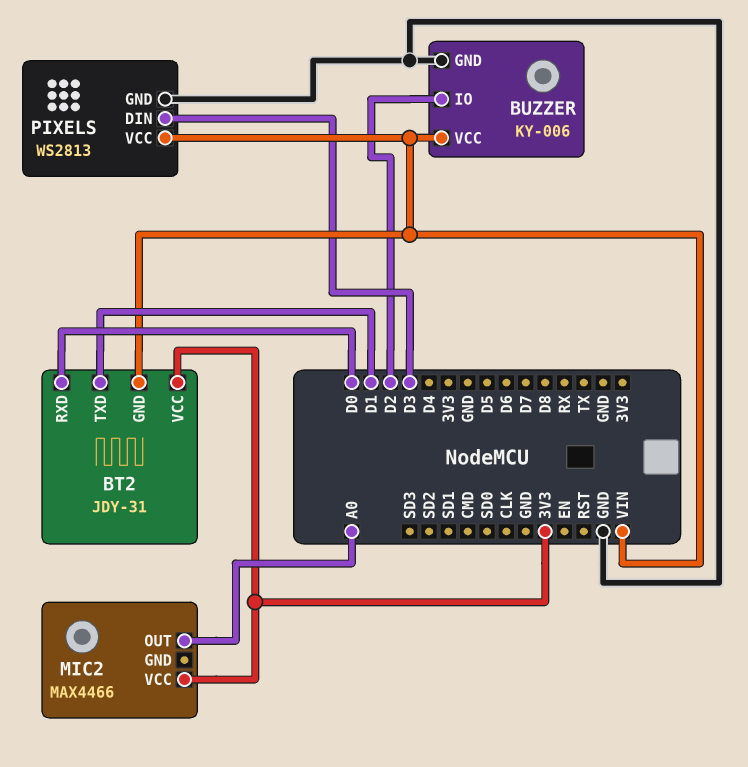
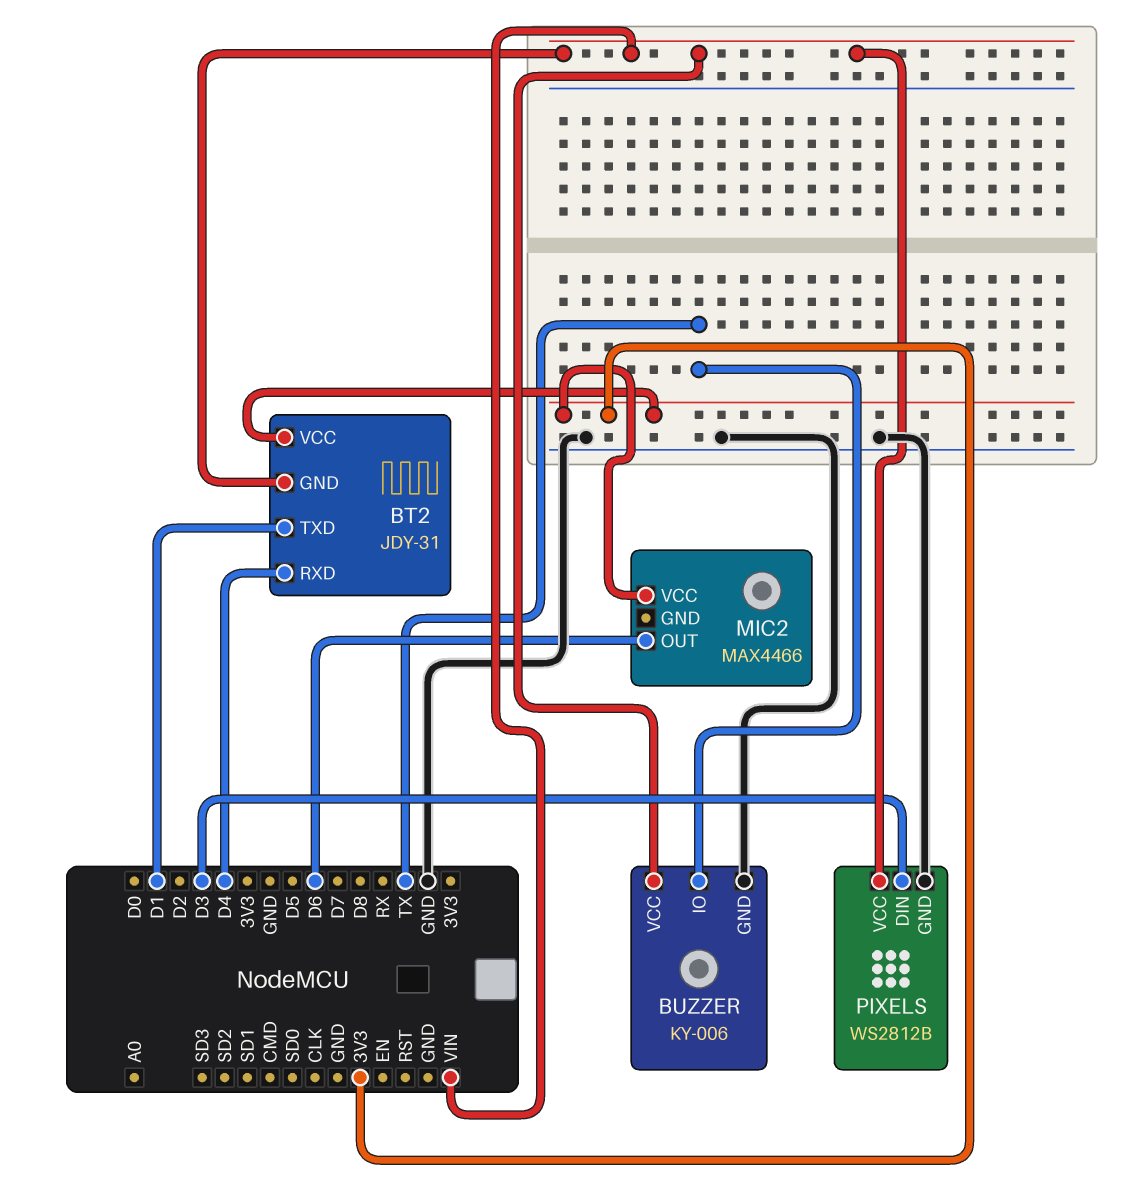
BT2 pin RXD: D0 -> D4
BUZZER pin IO: D2 -> TX
MIC2 pin OUT: A0 -> D6
PIXELS: WS2813 -> WS2812B

